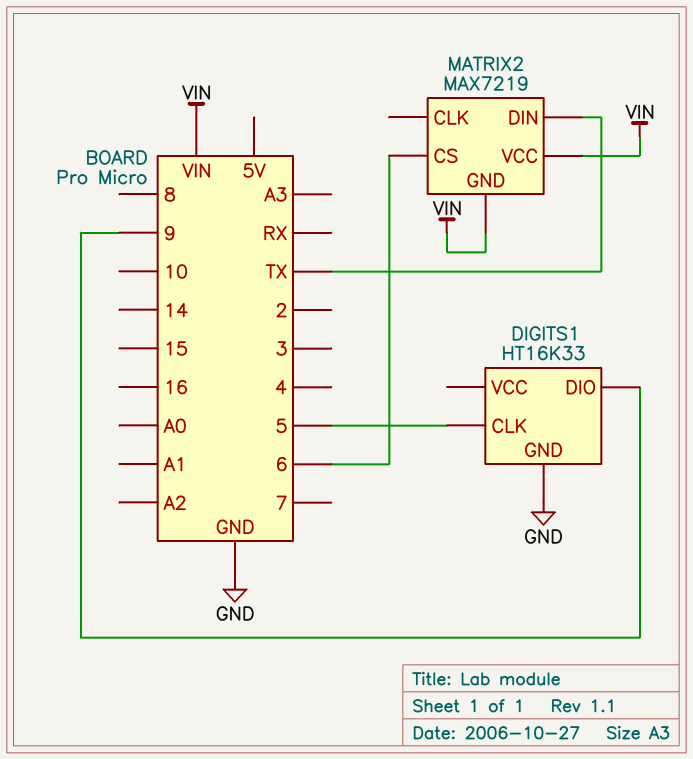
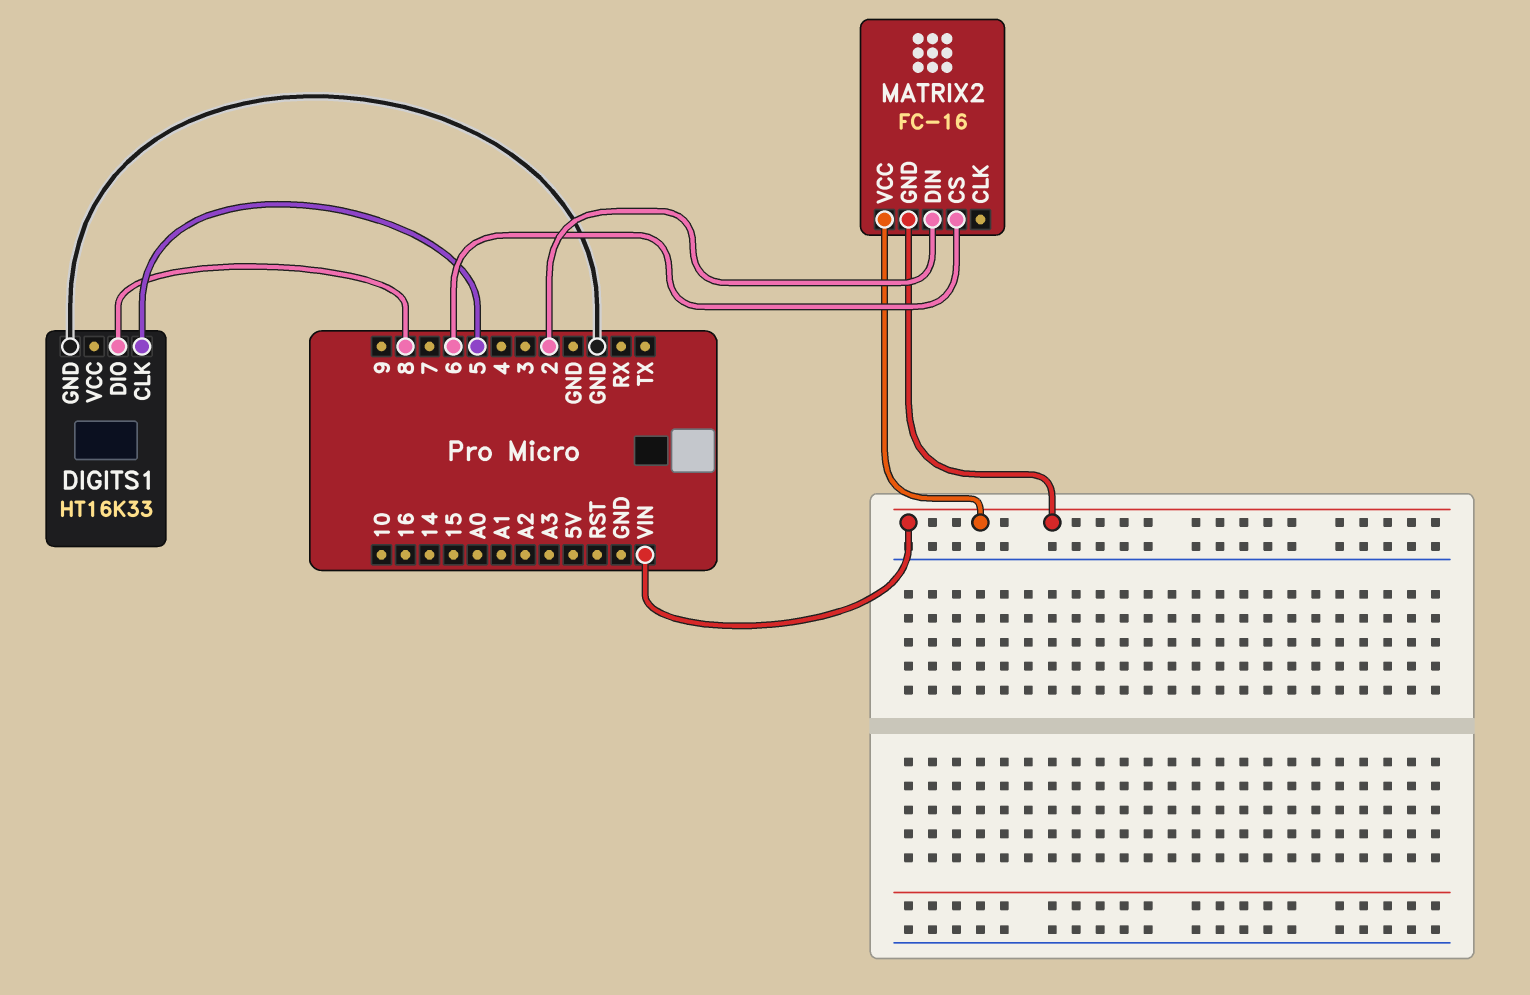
DIGITS1 pin DIO: 9 -> 8
MATRIX2: MAX7219 -> FC-16
MATRIX2 pin DIN: TX -> 2

